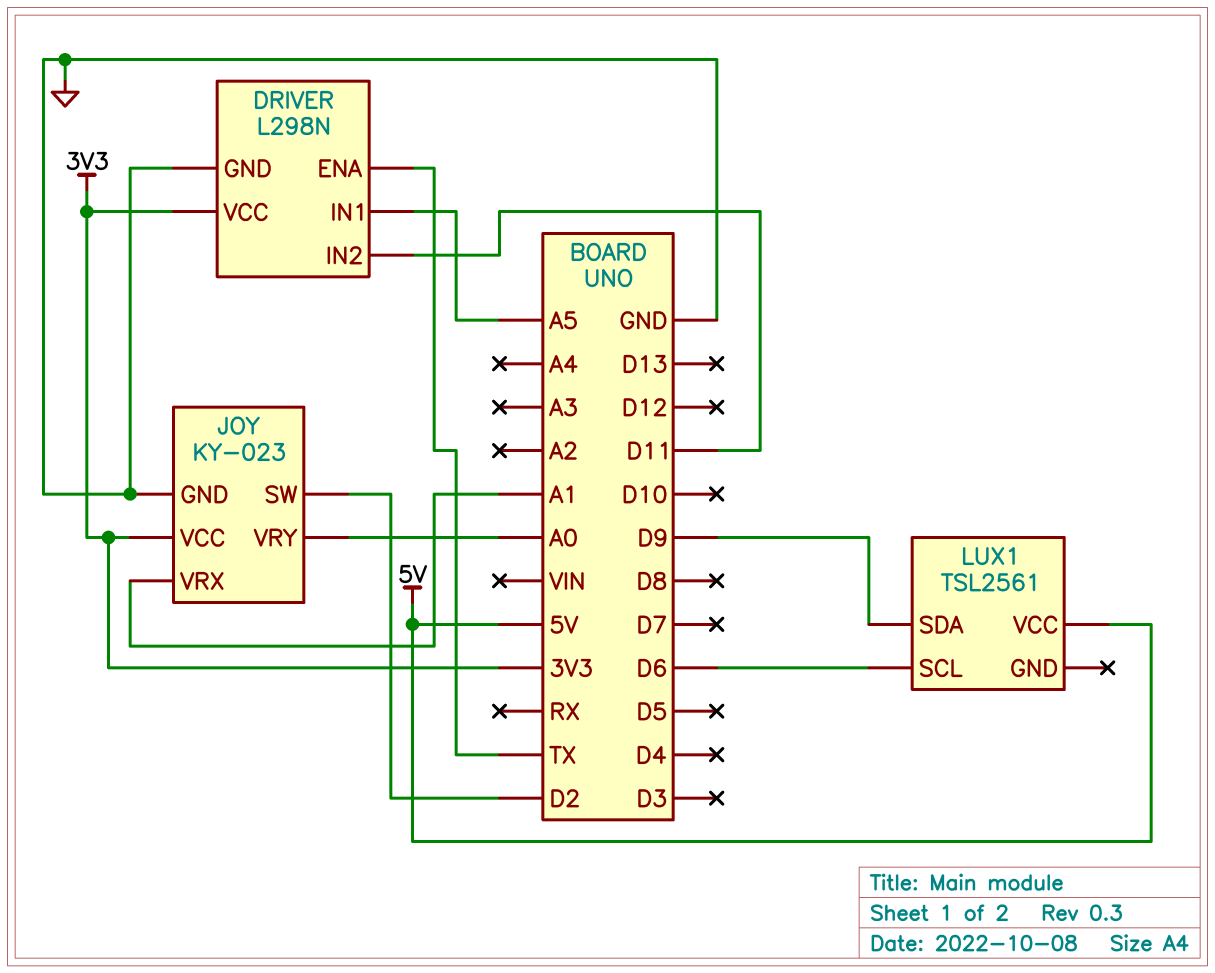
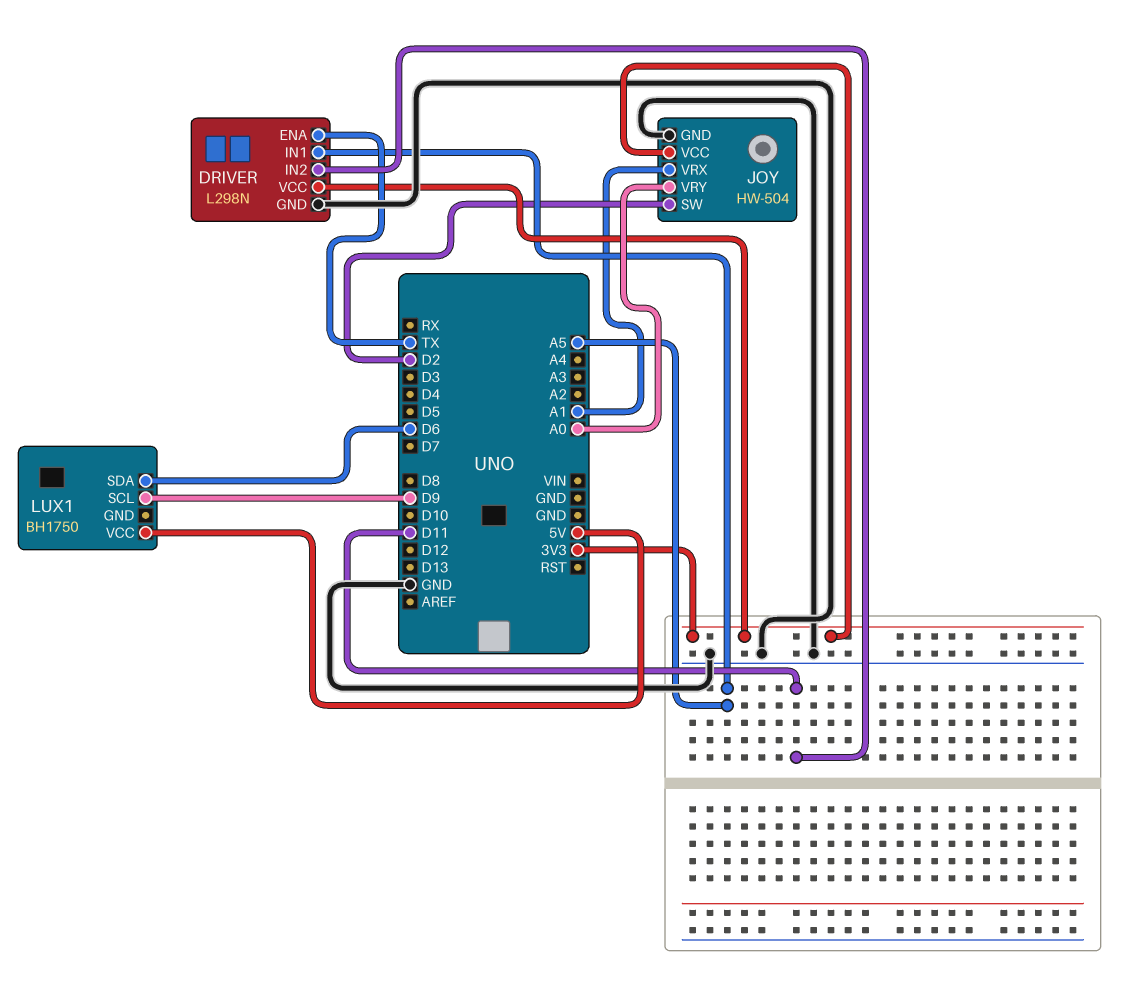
JOY: KY-023 -> HW-504
LUX1: TSL2561 -> BH1750
LUX1 pin SCL: D6 -> D9
LUX1 pin SDA: D9 -> D6

